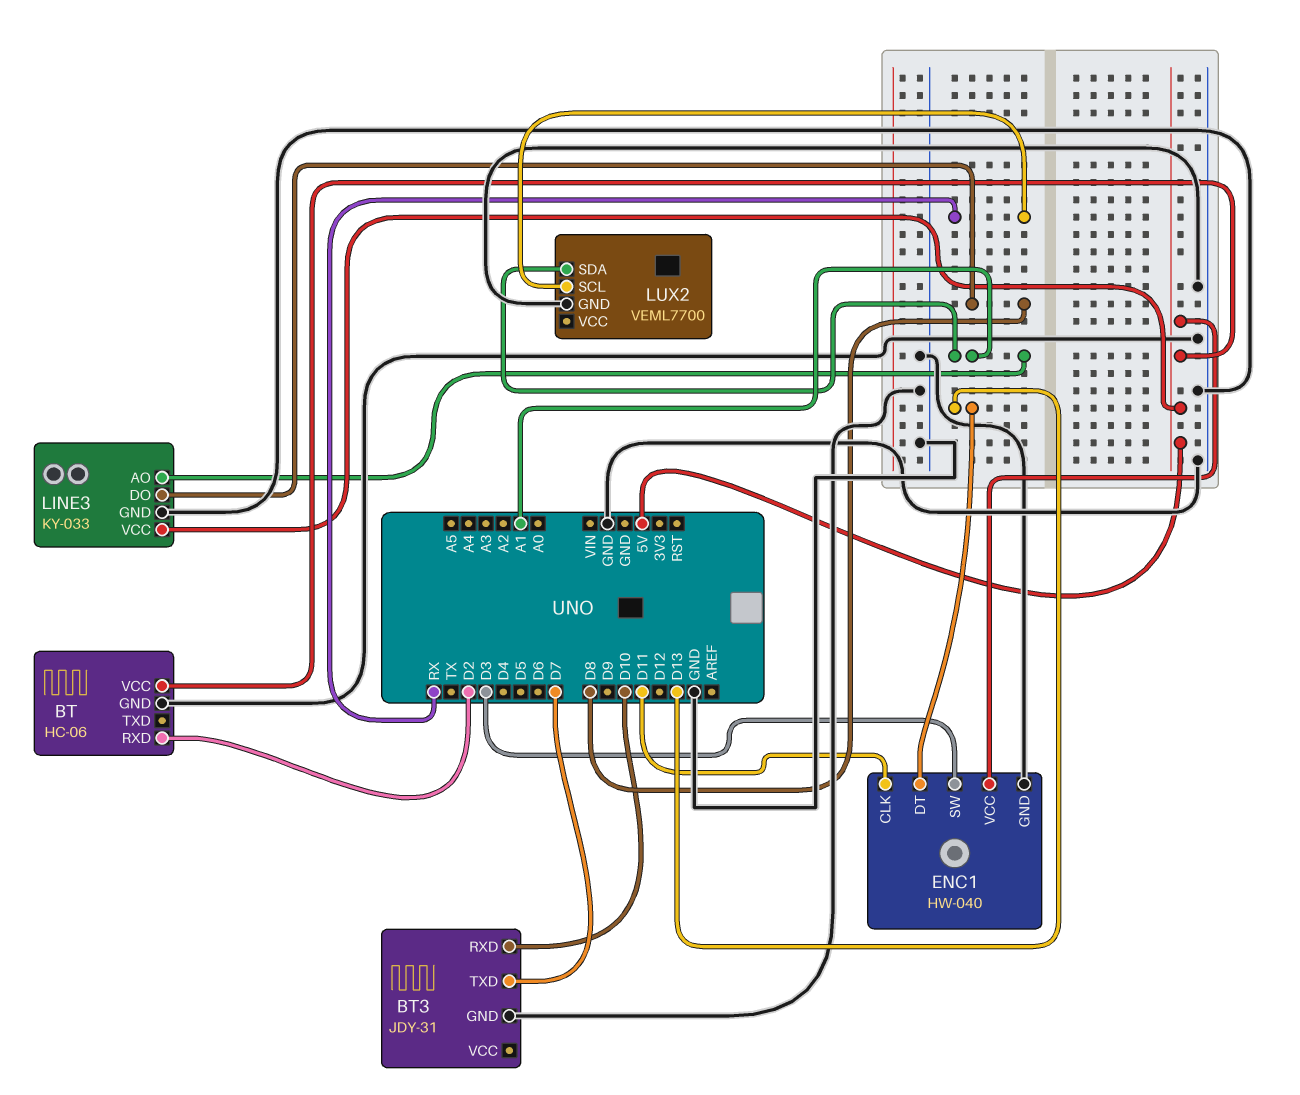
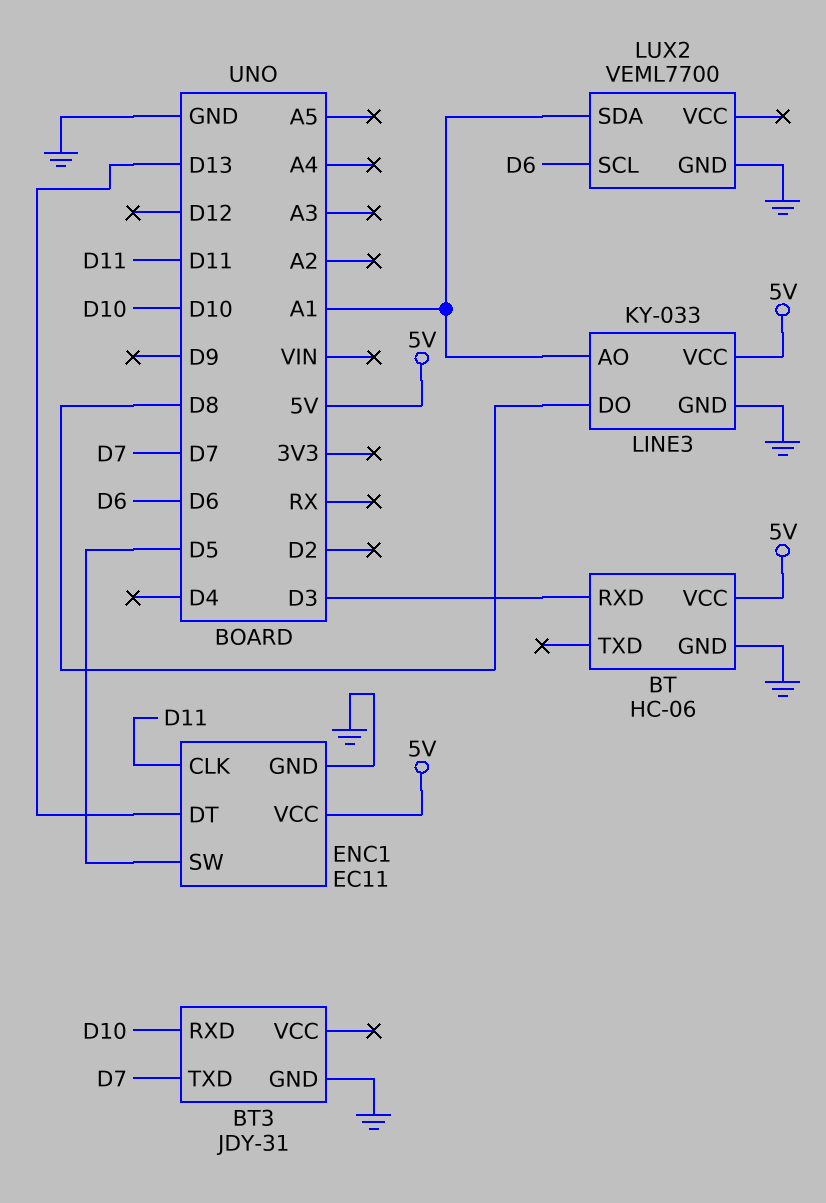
BT pin RXD: D2 -> D3
ENC1: HW-040 -> EC11
ENC1 pin SW: D3 -> D5
LUX2 pin SCL: RX -> D6

